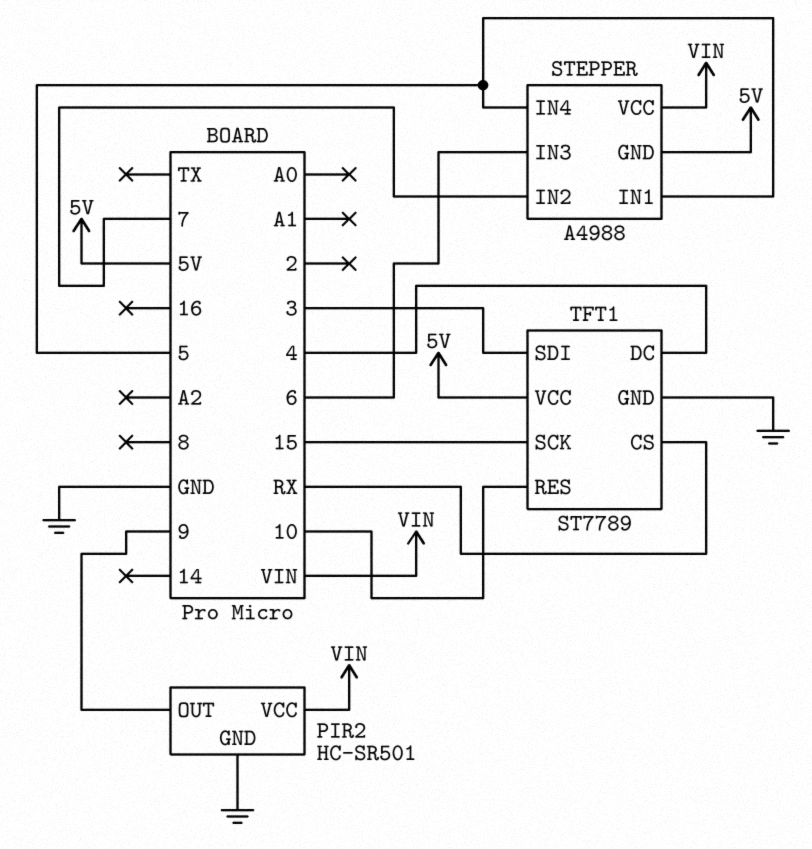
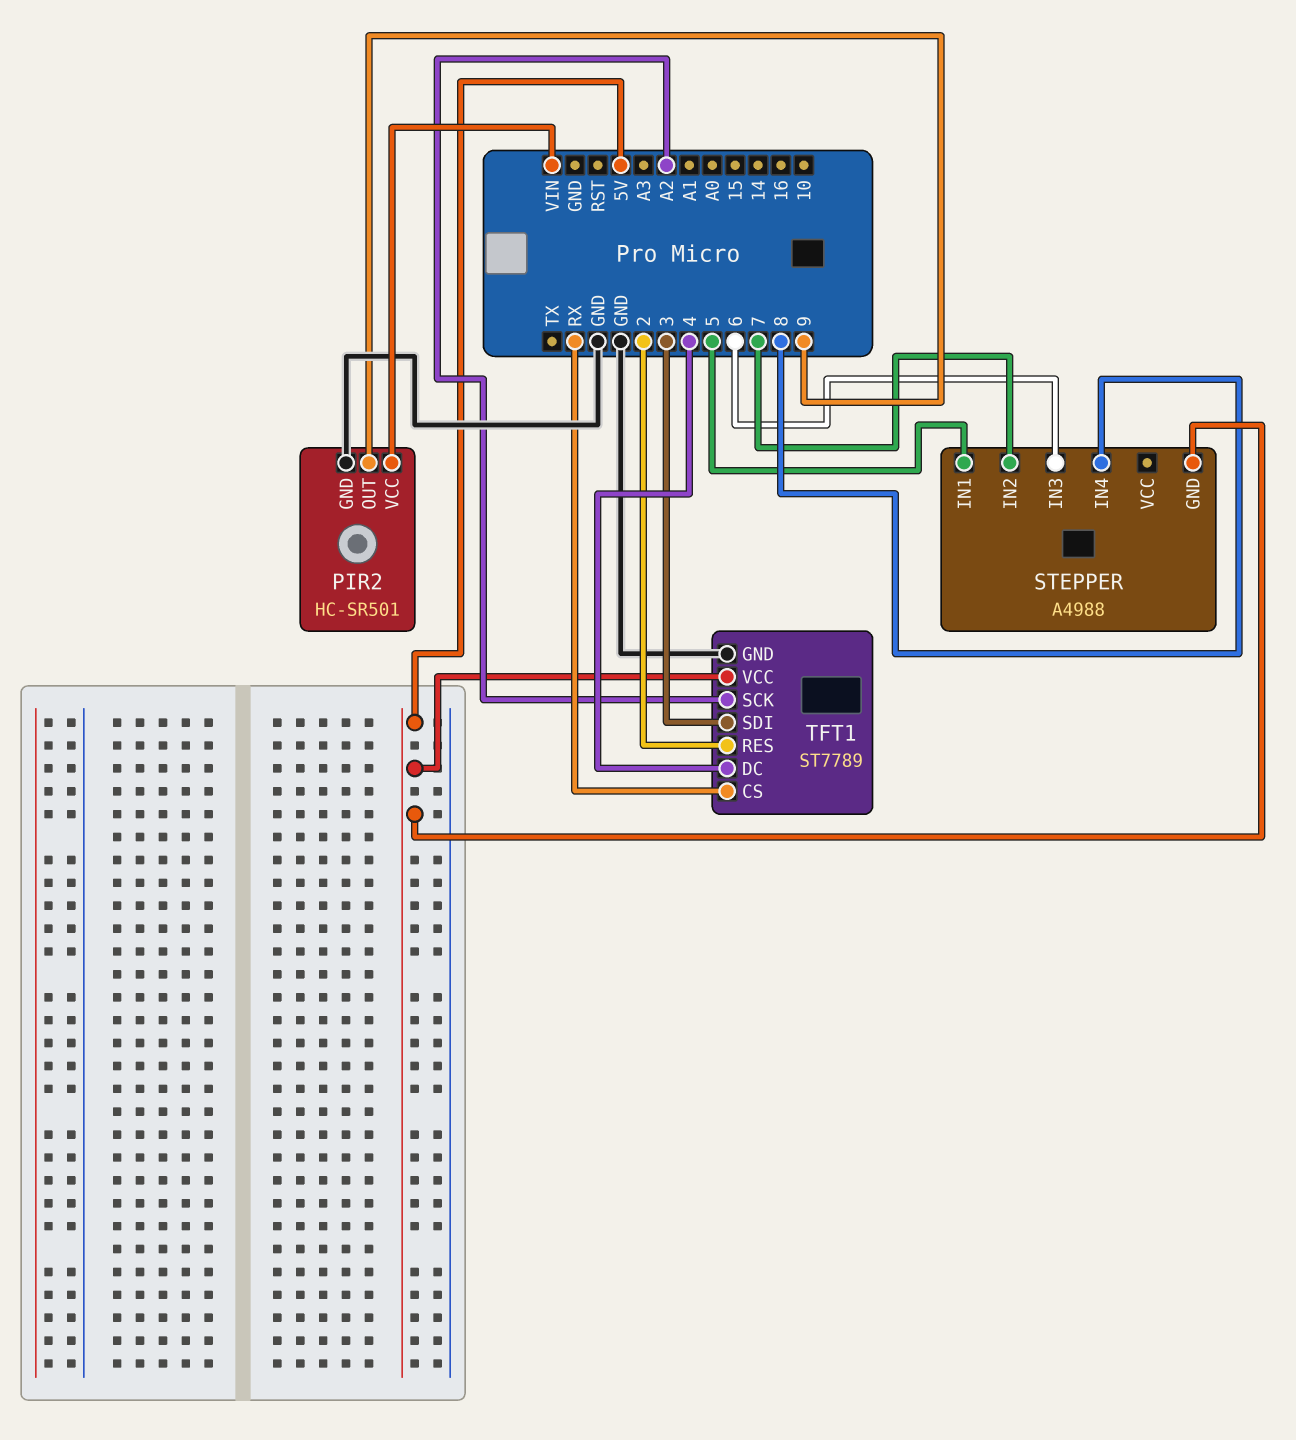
STEPPER pin IN4: 5 -> 8
STEPPER pin VCC: VIN -> none
TFT1 pin RES: 10 -> 2
TFT1 pin SCK: 15 -> A2

